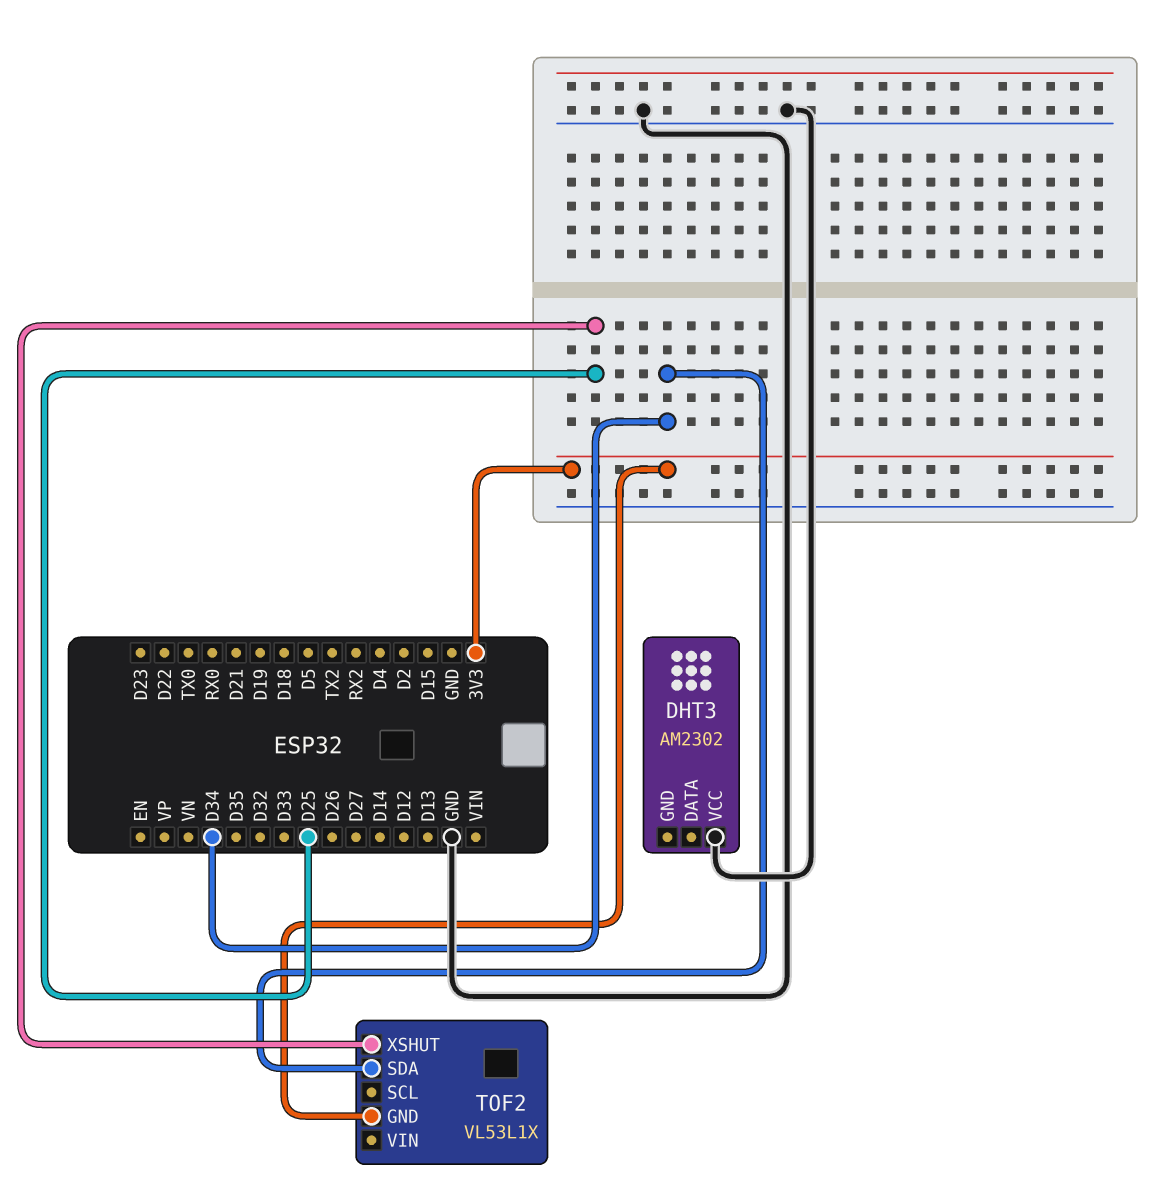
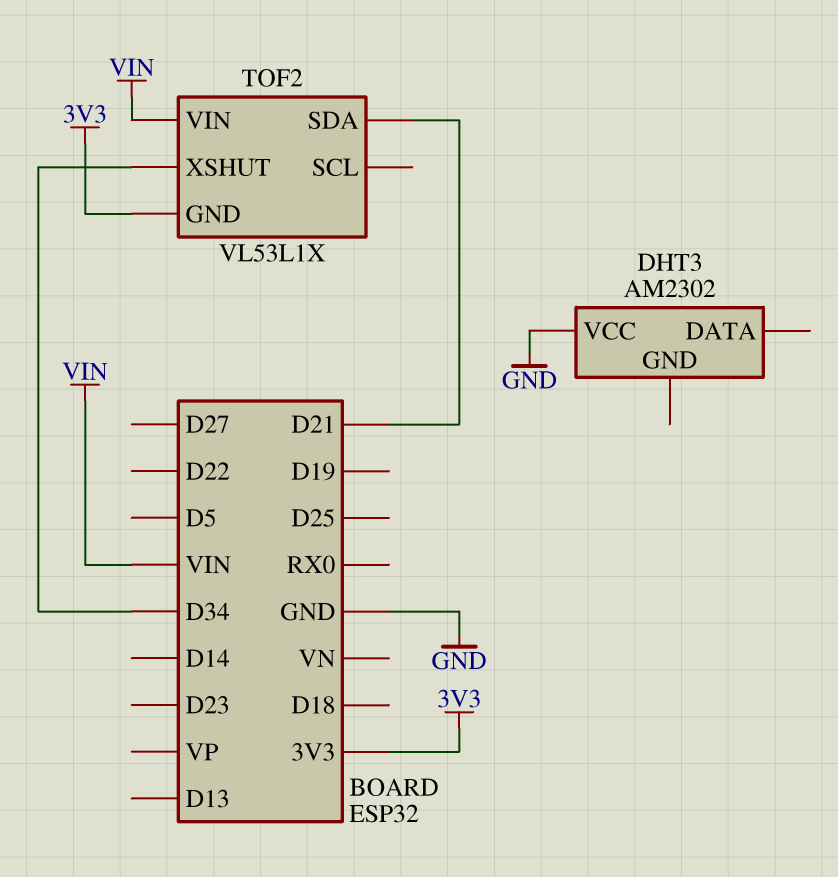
TOF2 pin SDA: D34 -> D21
TOF2 pin VIN: none -> VIN
TOF2 pin XSHUT: D25 -> D34

